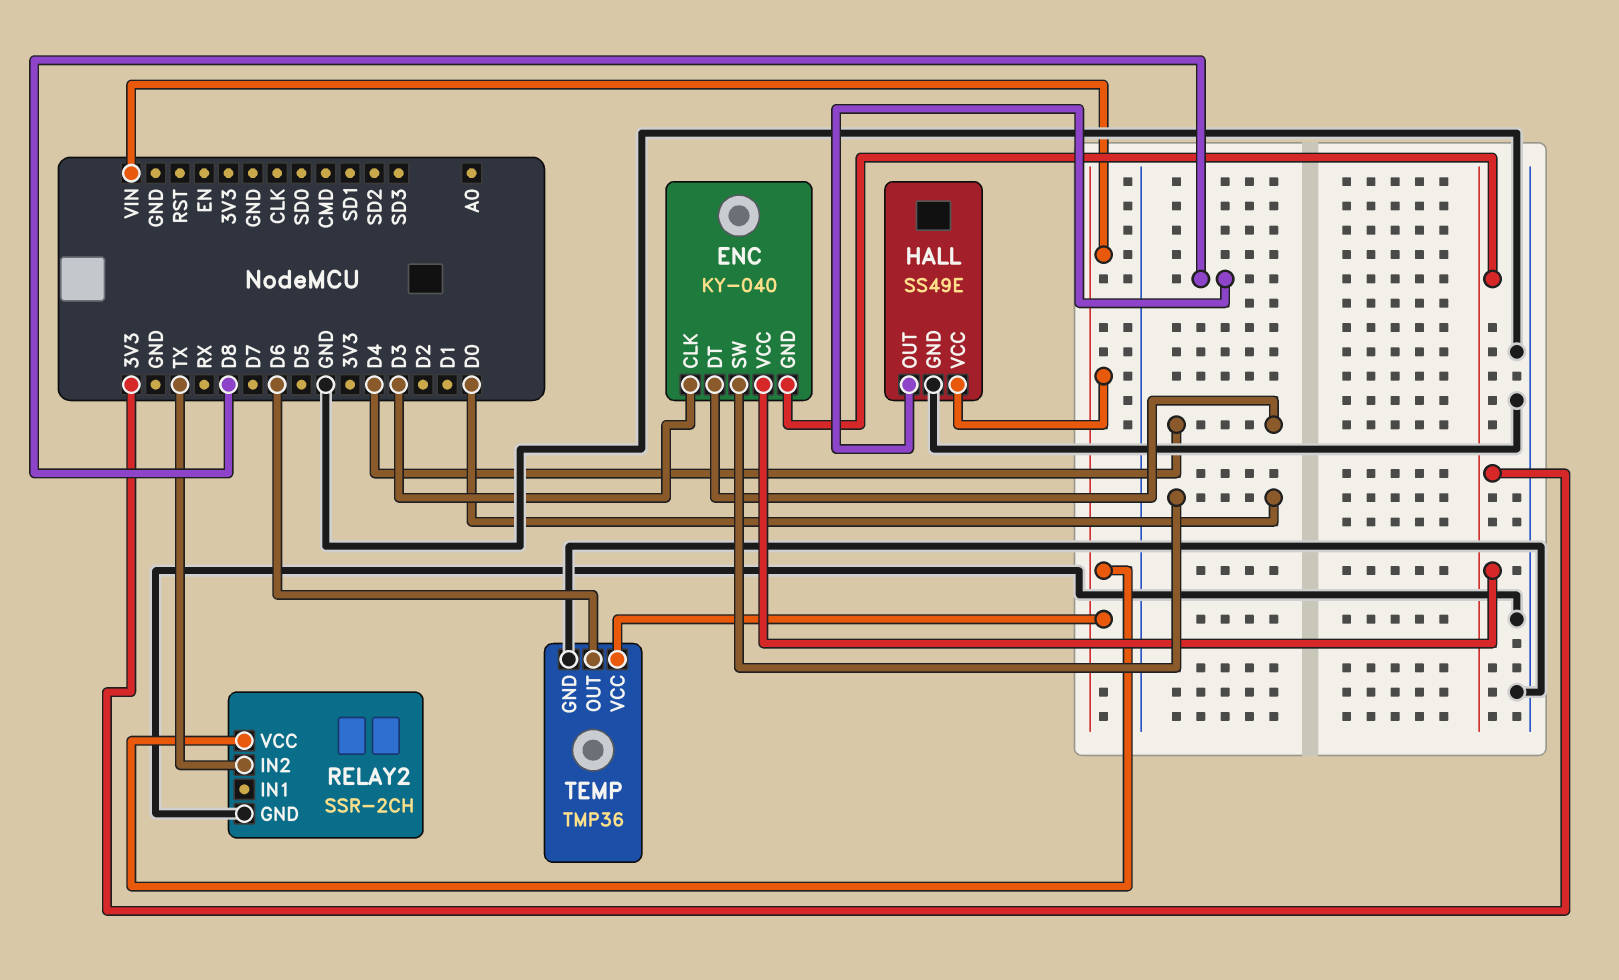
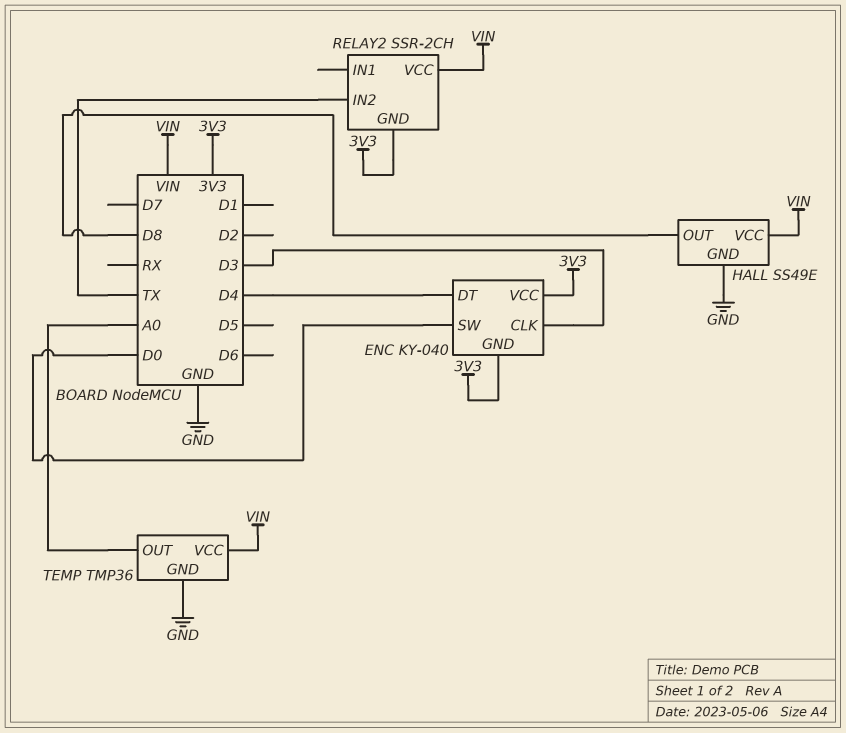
RELAY2 pin GND: GND -> 3V3
TEMP pin OUT: D6 -> A0

